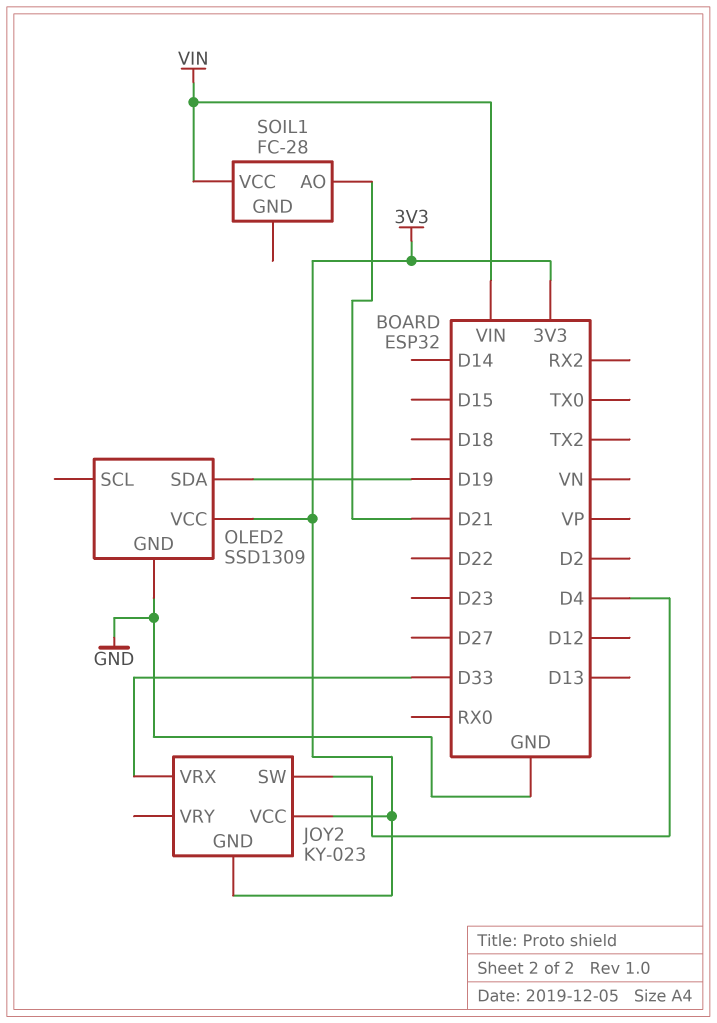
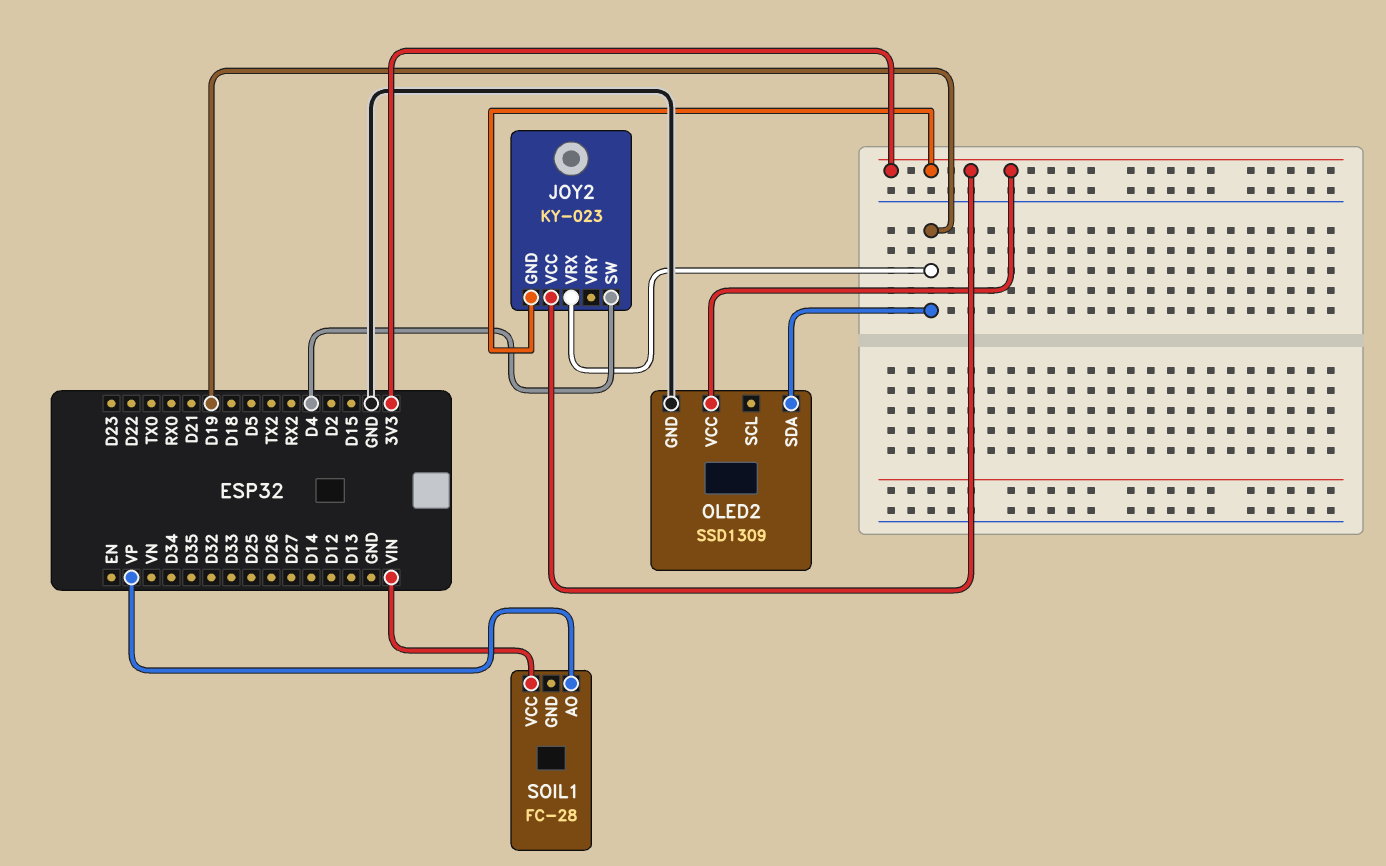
JOY2 pin VRX: D33 -> D19
SOIL1 pin AO: D21 -> VP

